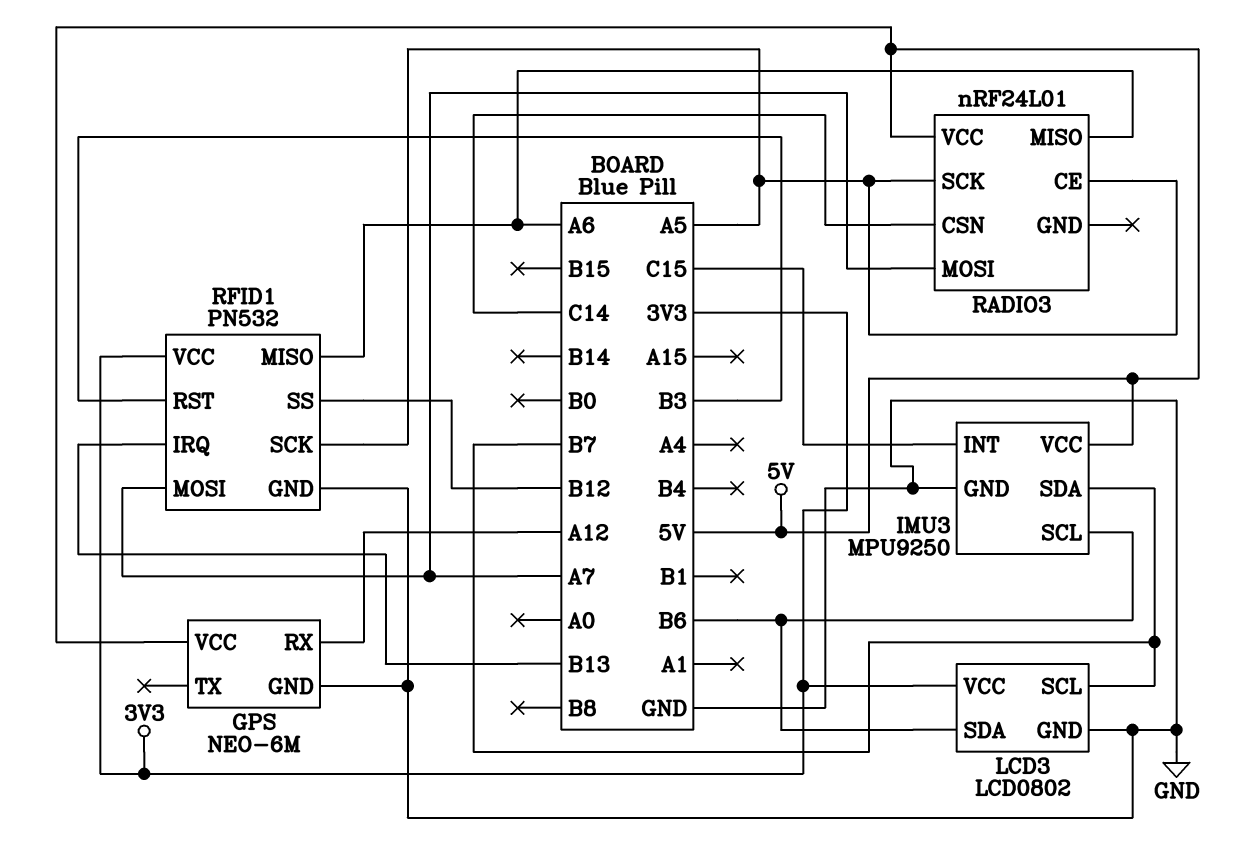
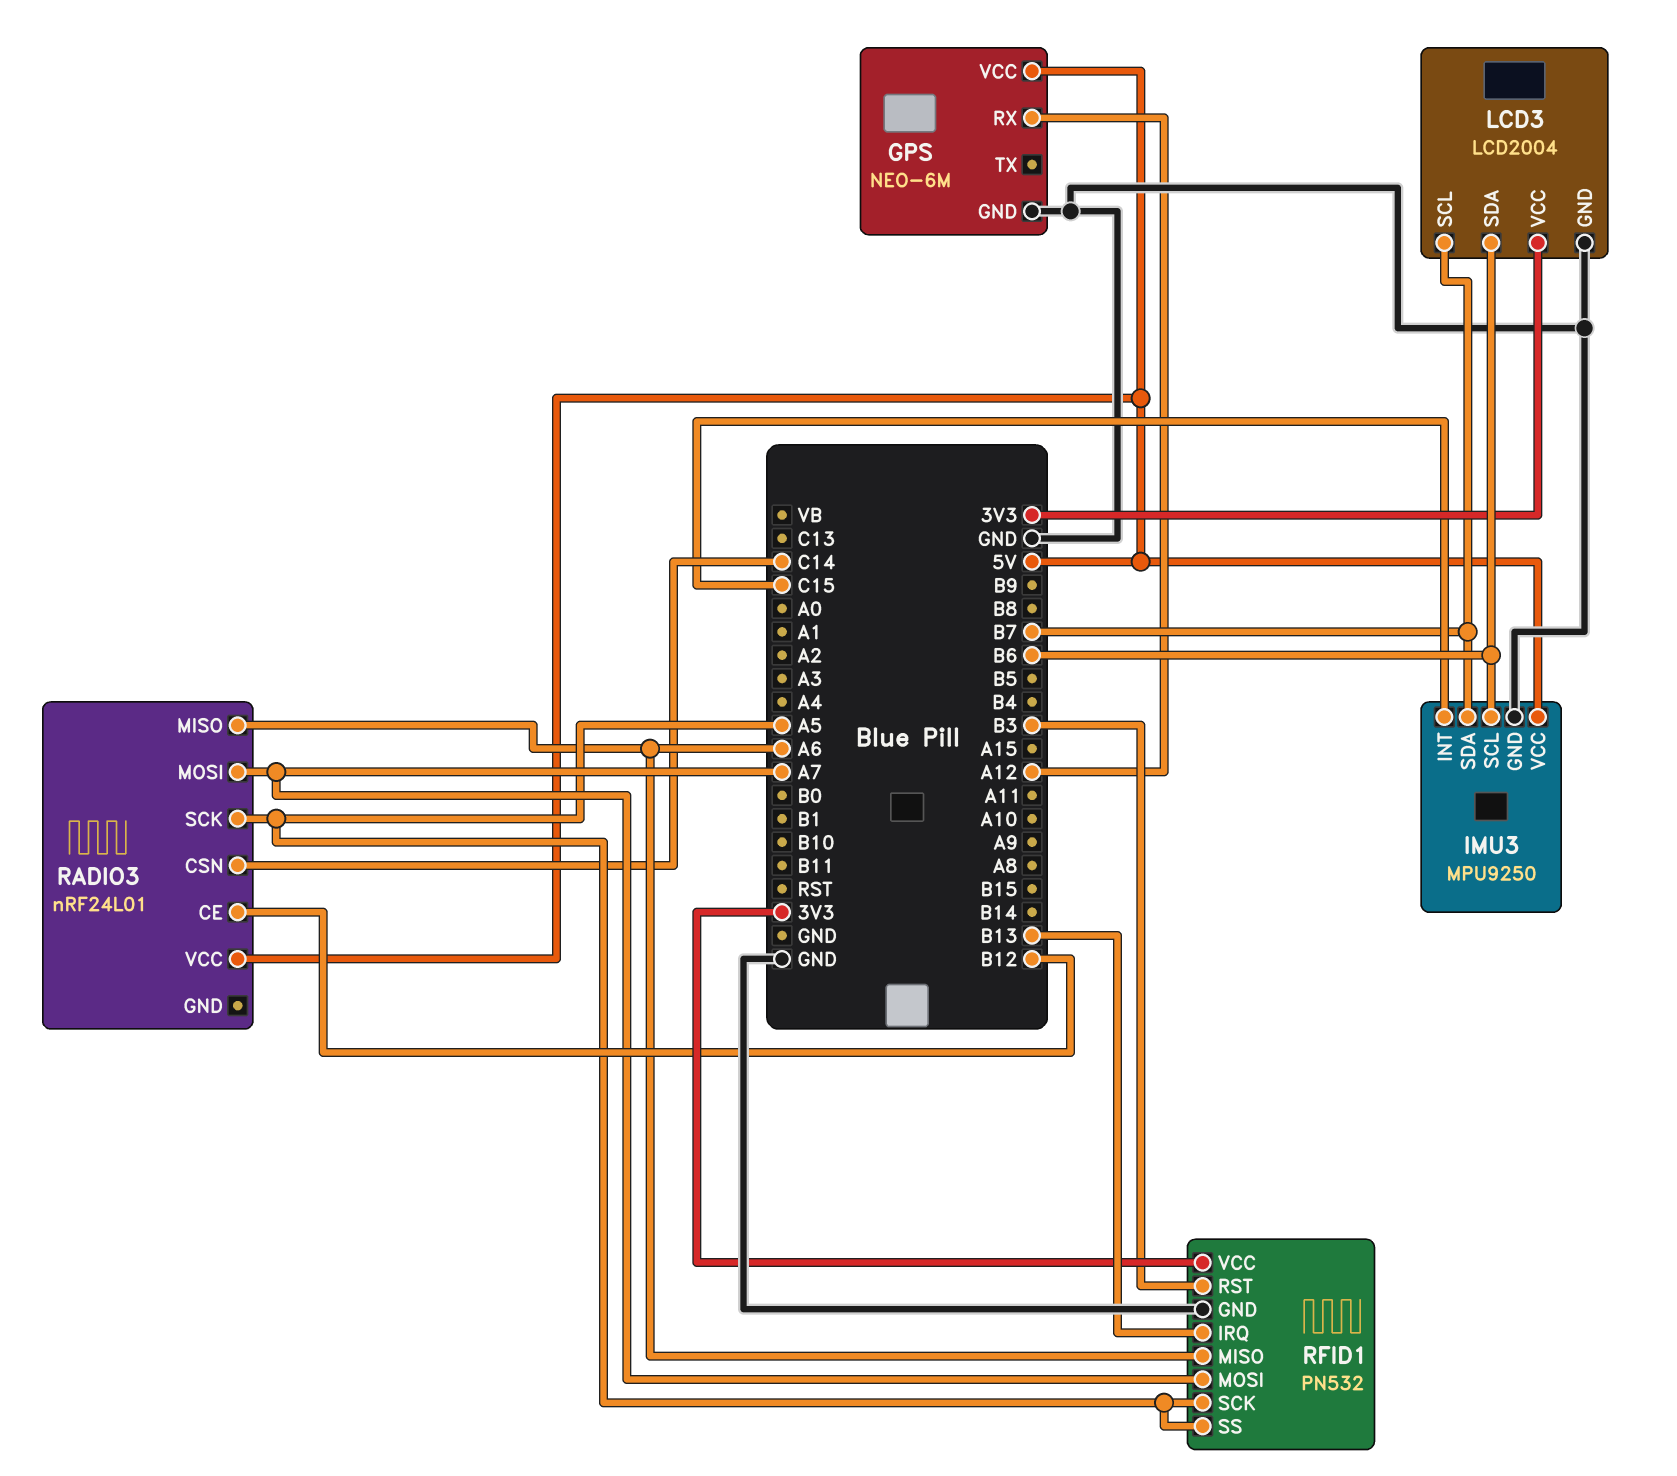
LCD3: LCD0802 -> LCD2004
RADIO3 pin CE: A5 -> B12
RFID1 pin SS: B12 -> A5

